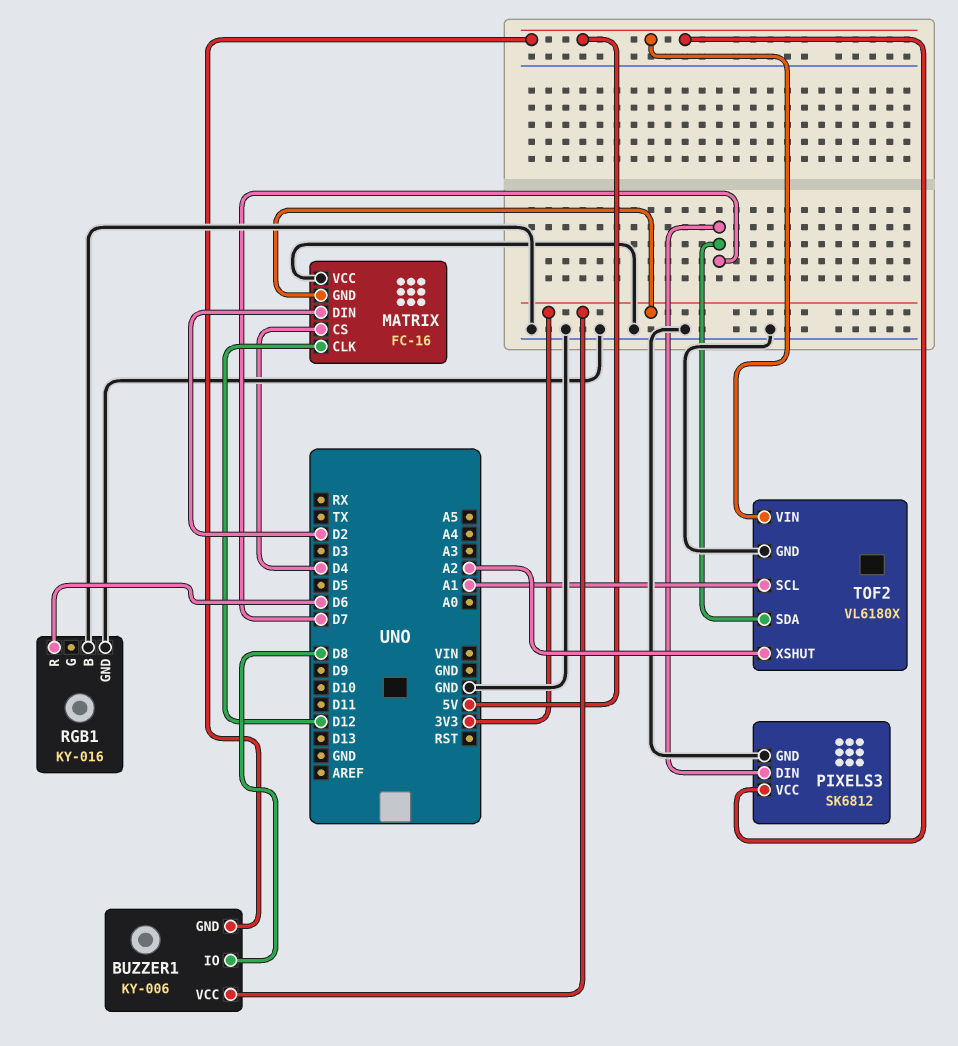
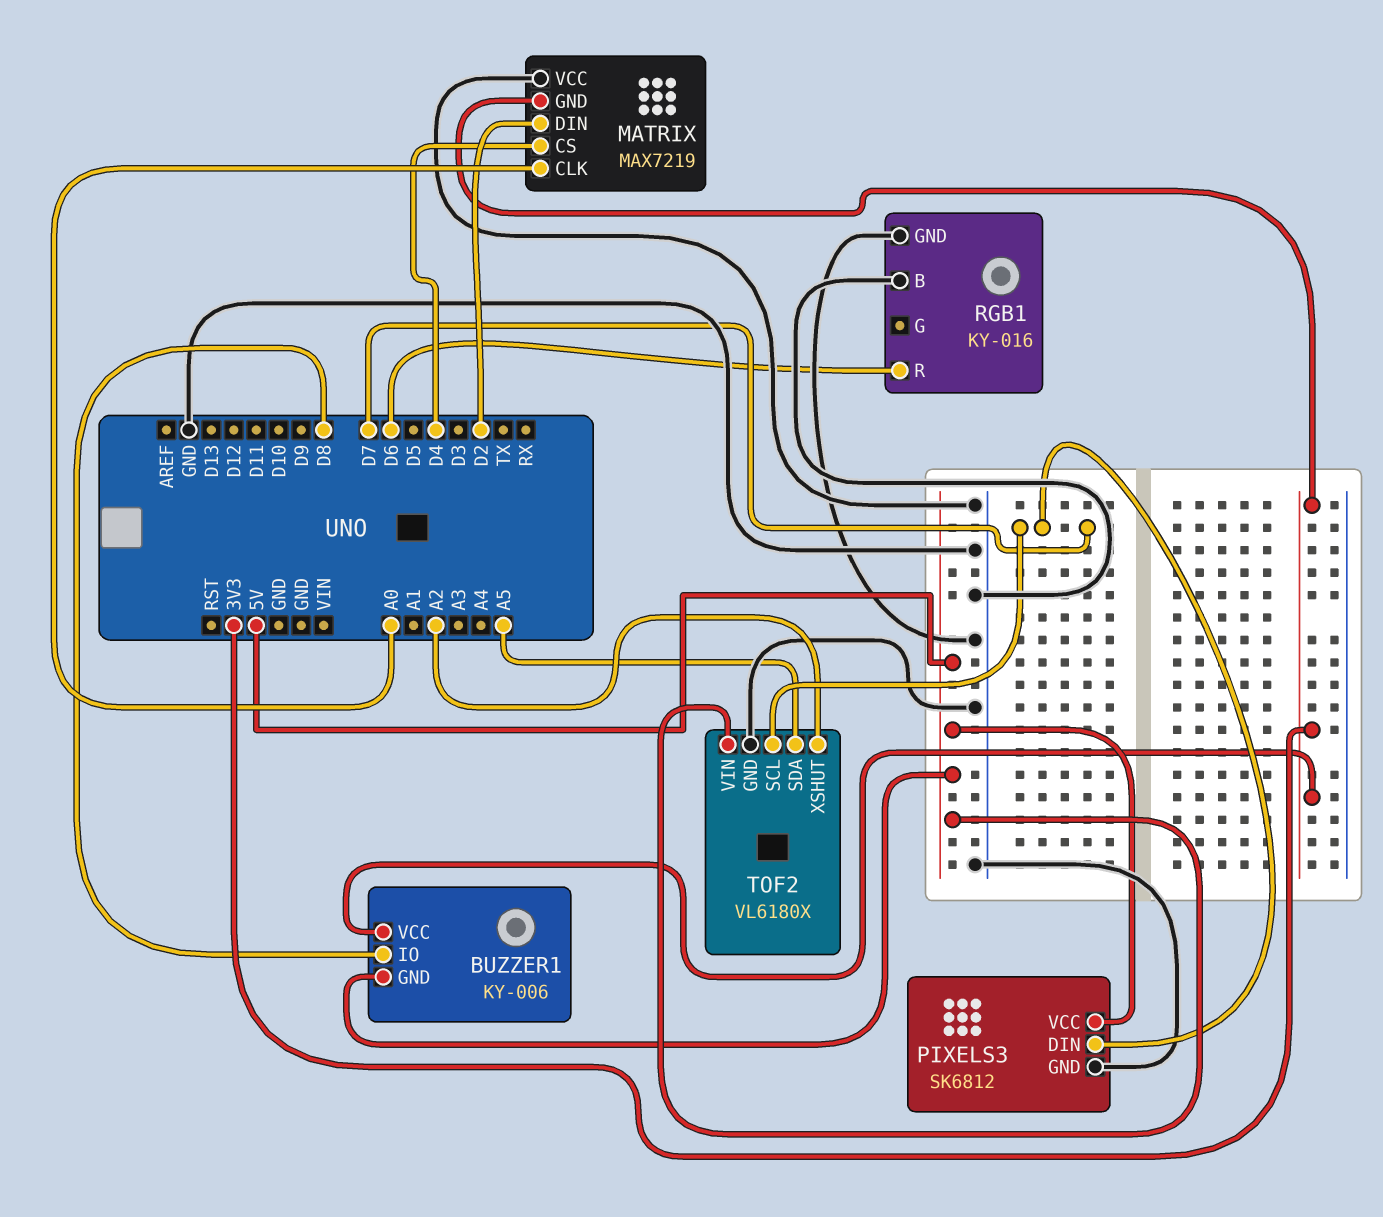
MATRIX: FC-16 -> MAX7219
MATRIX pin CLK: D12 -> A0
TOF2 pin SCL: A1 -> D7
TOF2 pin SDA: D7 -> A5

